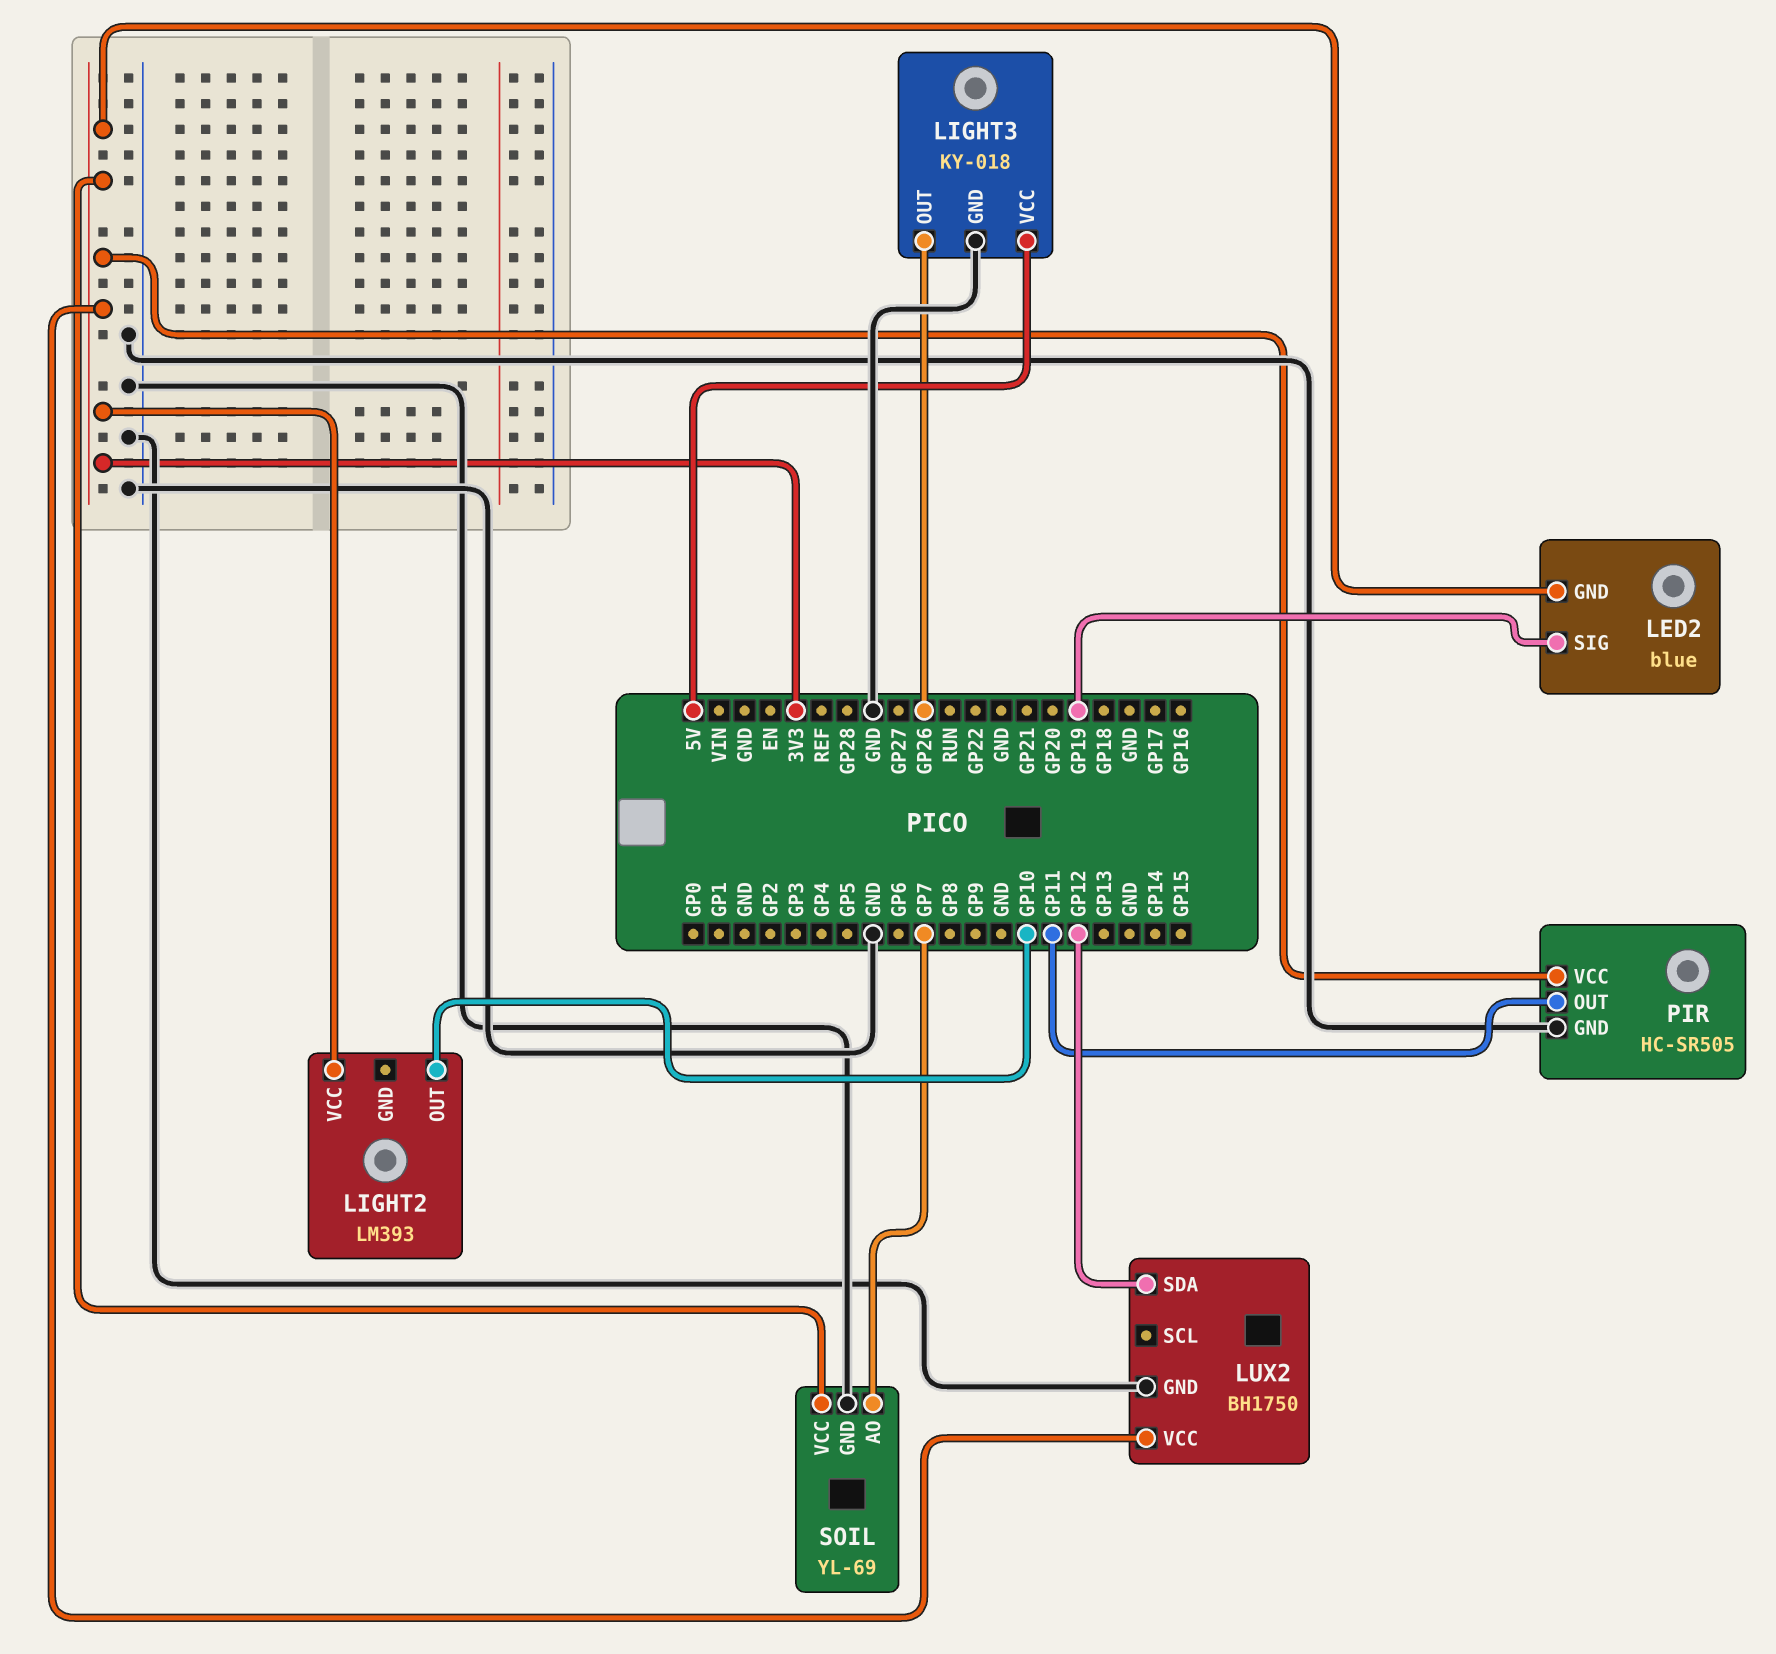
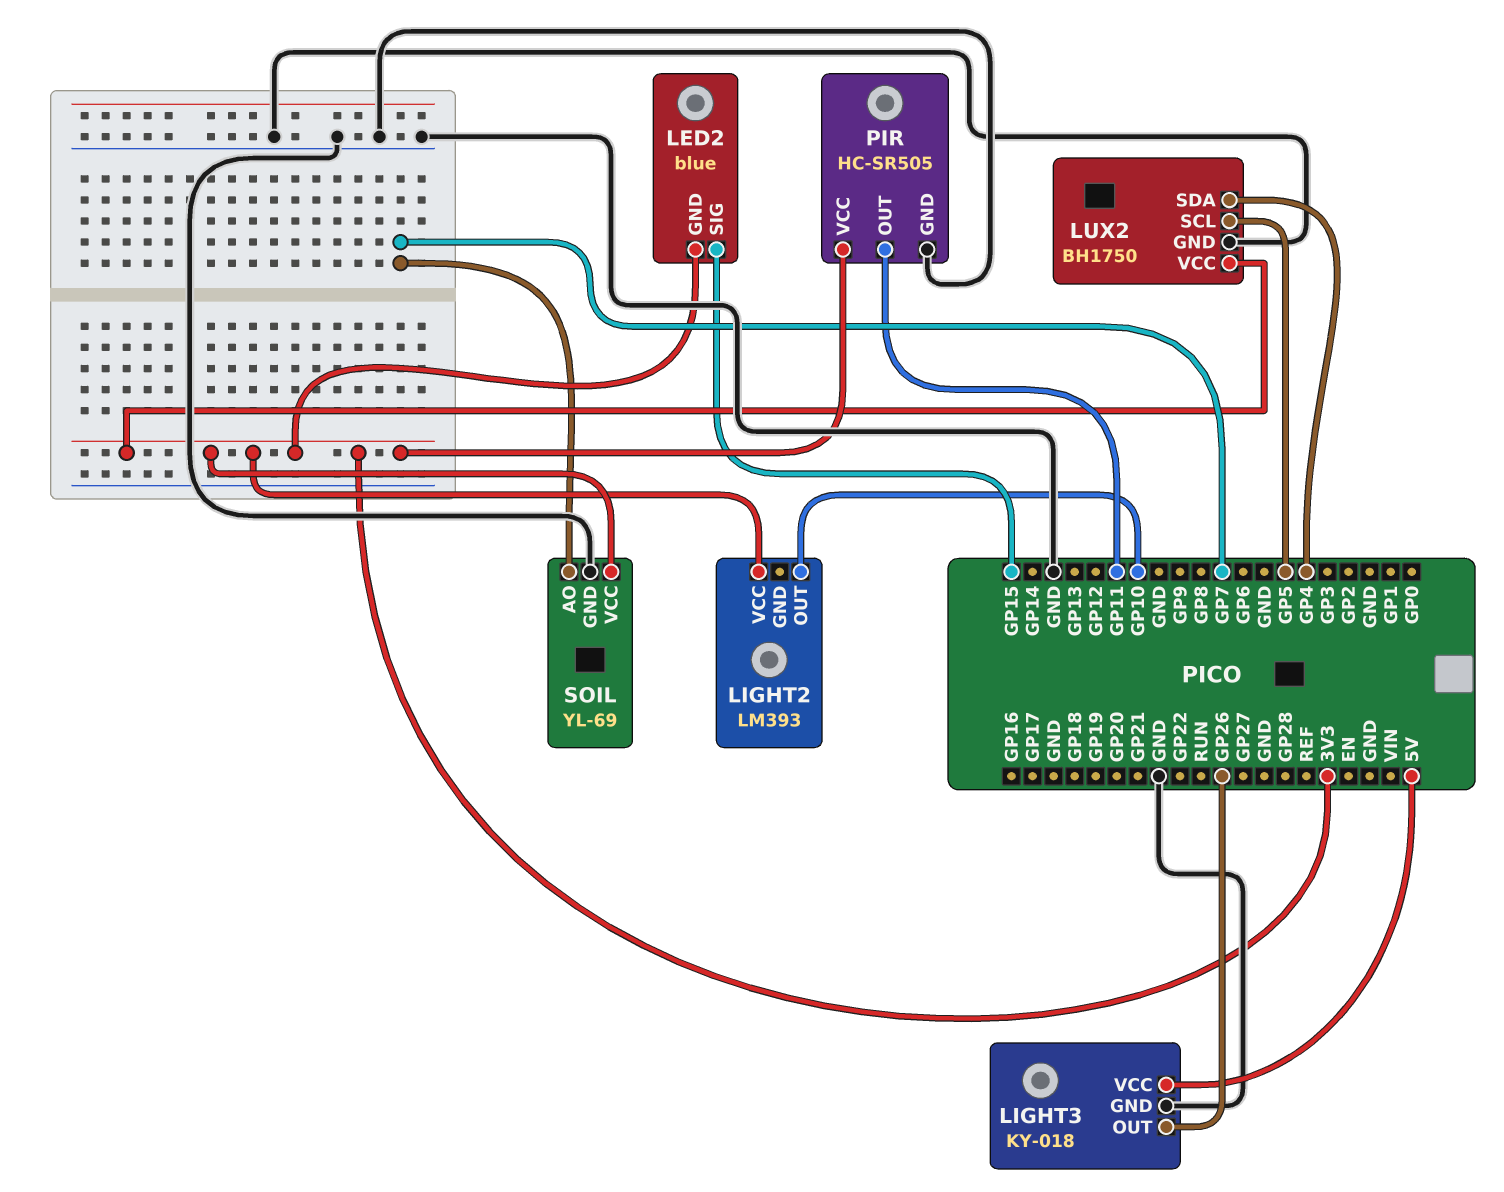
LED2 pin SIG: GP19 -> GP15
LUX2 pin SCL: none -> GP5
LUX2 pin SDA: GP12 -> GP4

